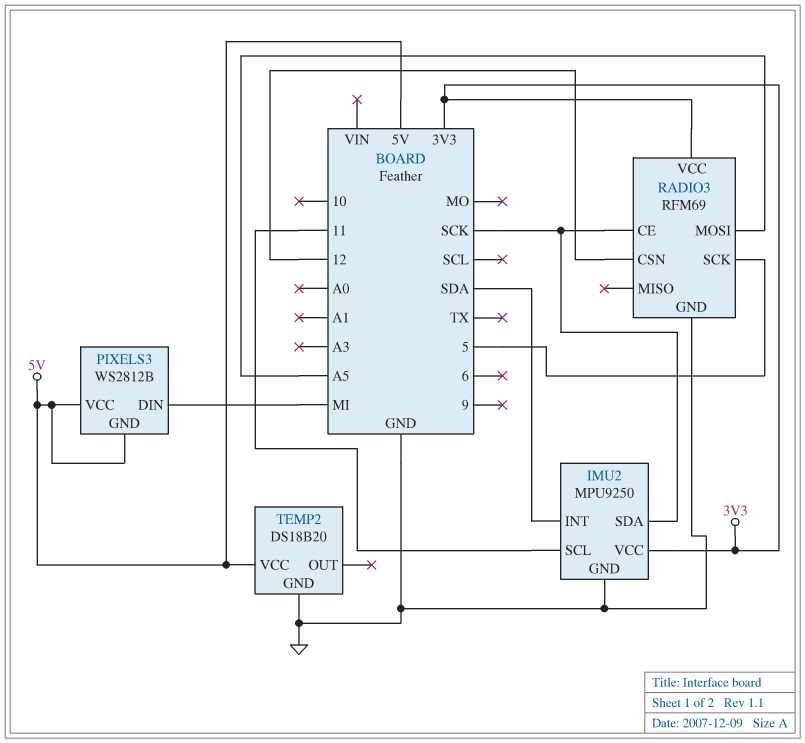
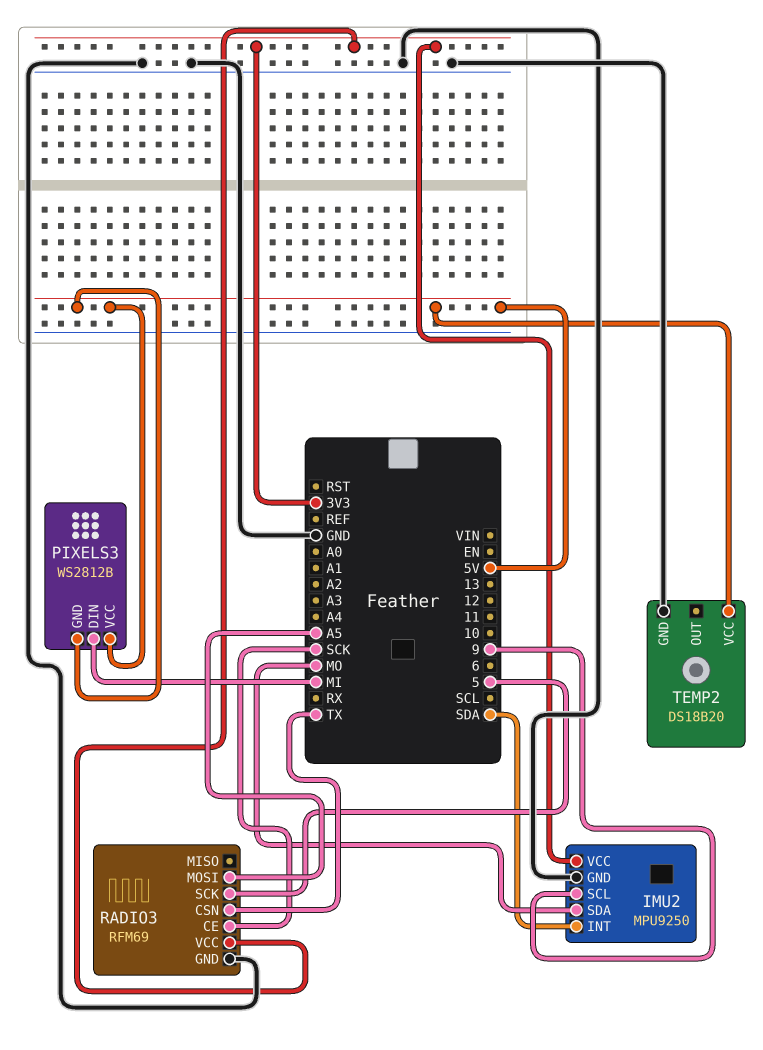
IMU2 pin SCL: 11 -> 9
IMU2 pin SDA: SCK -> MO
RADIO3 pin CSN: 12 -> TX

